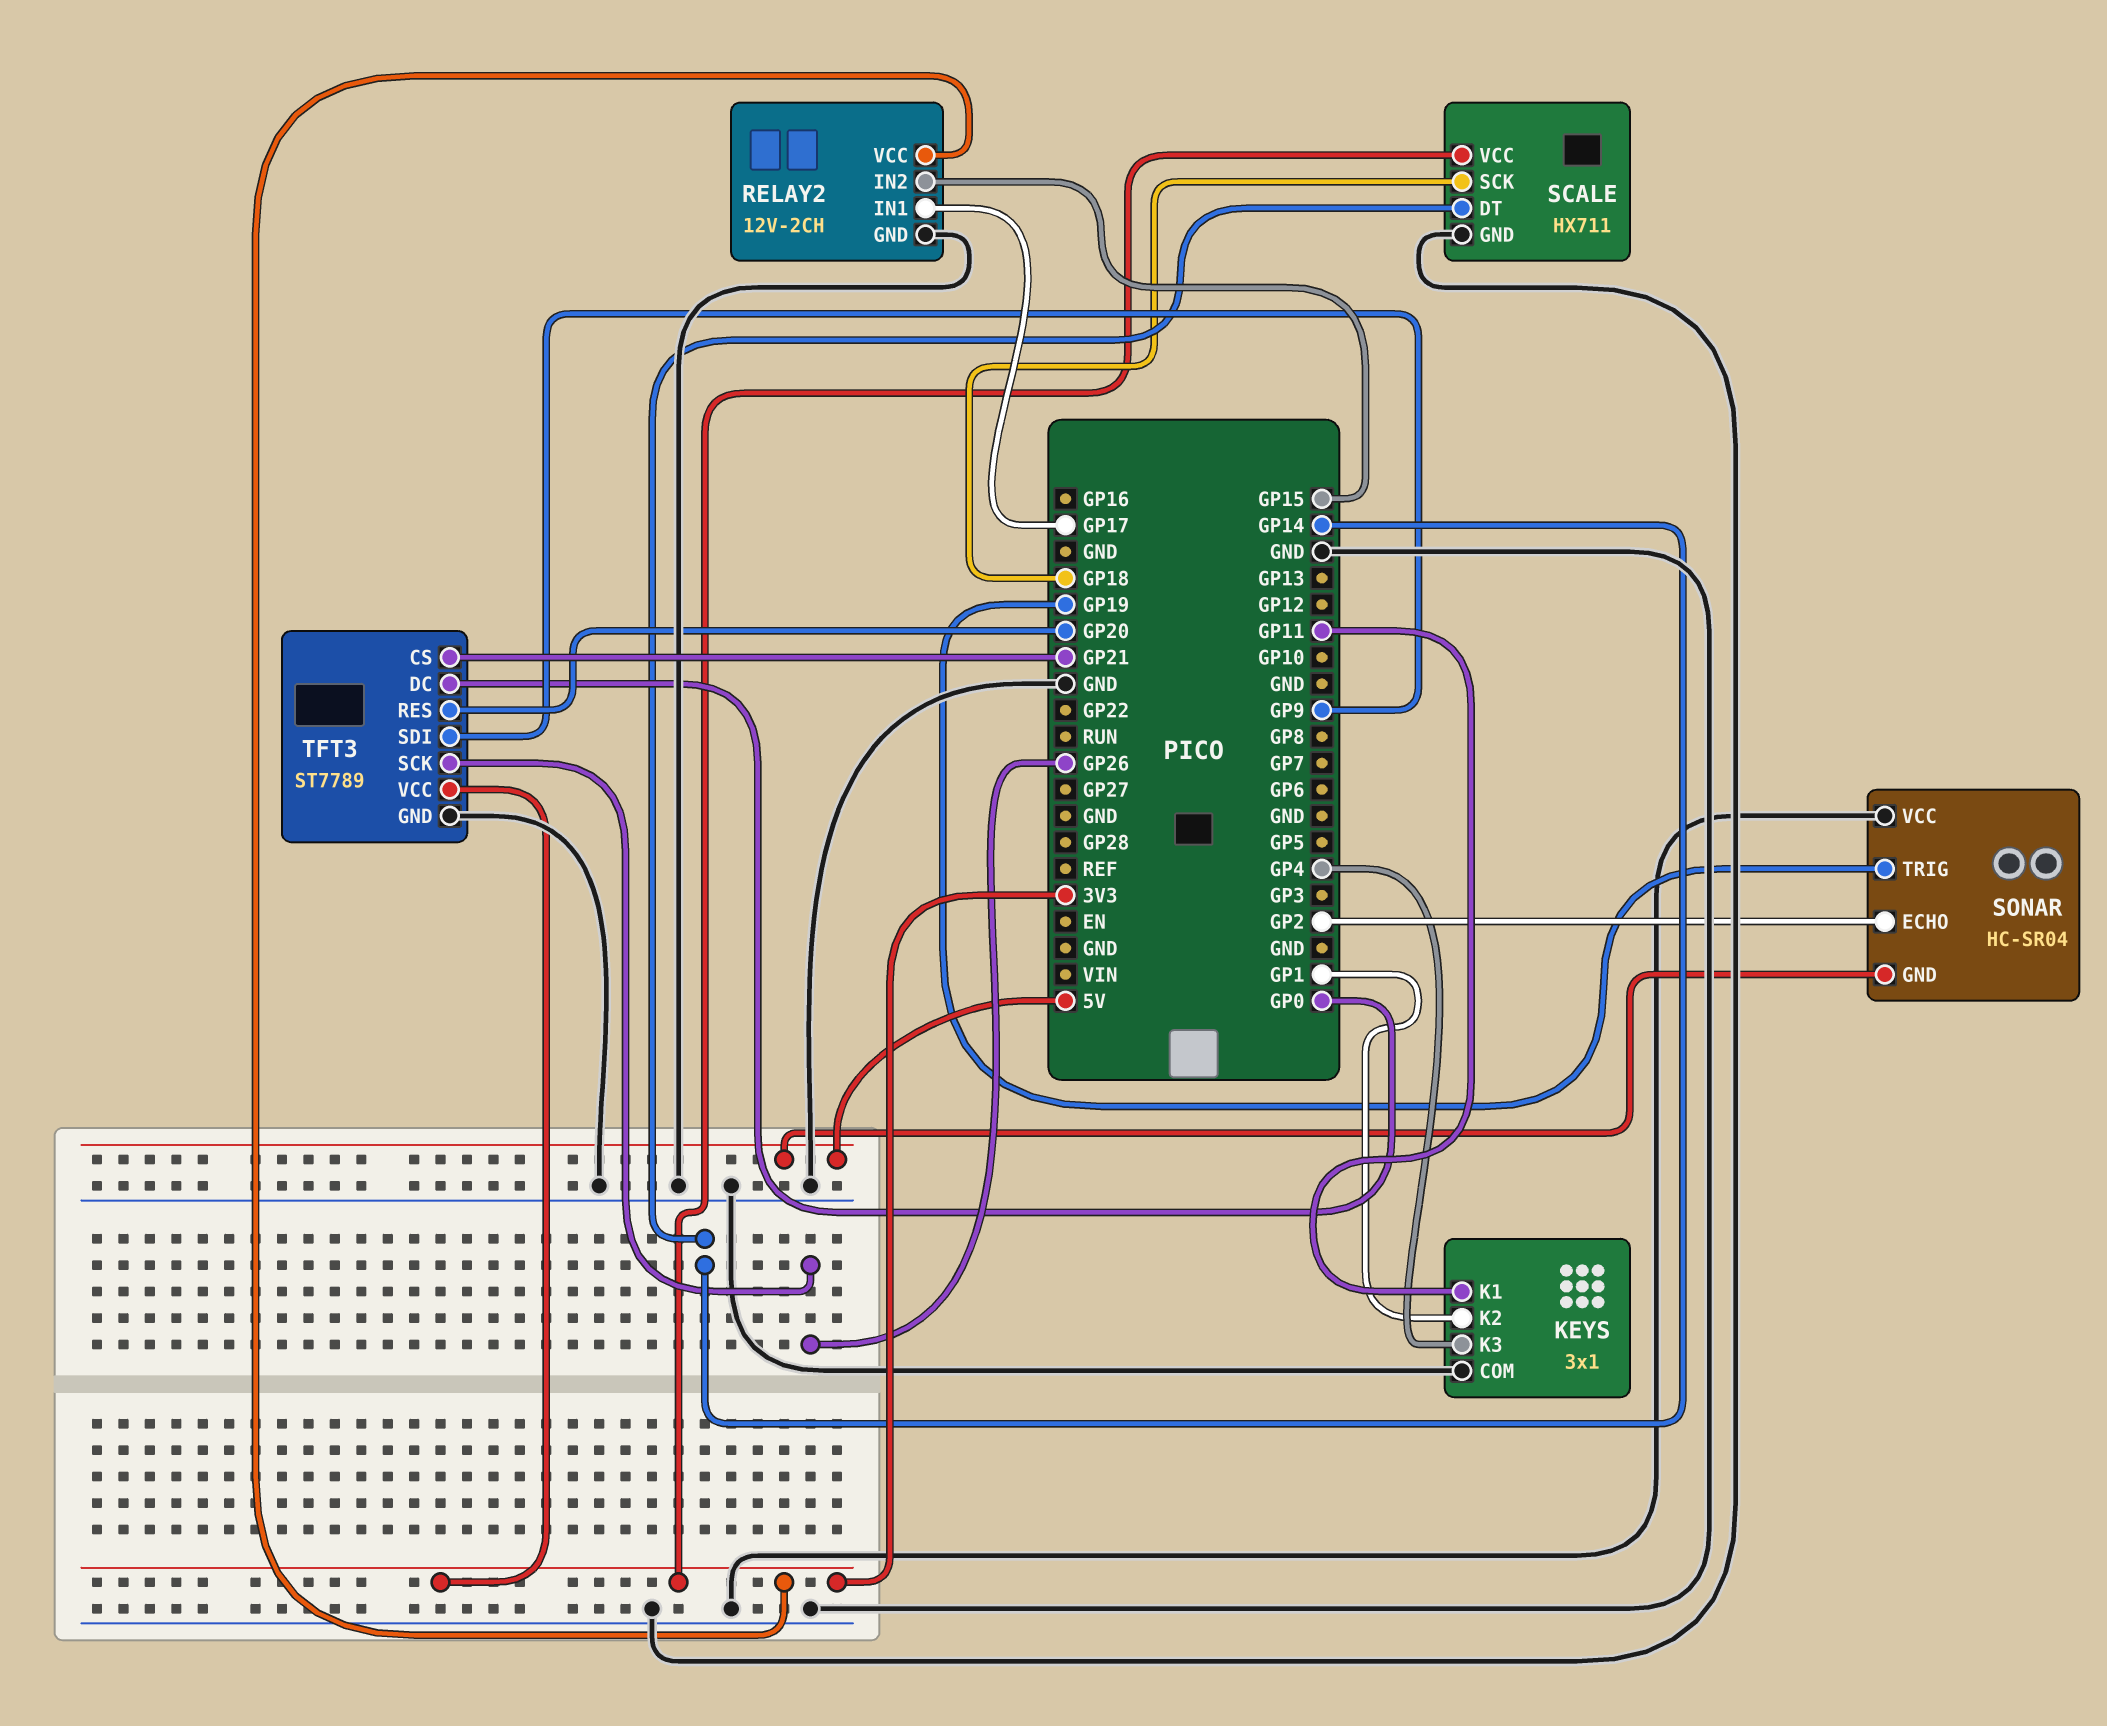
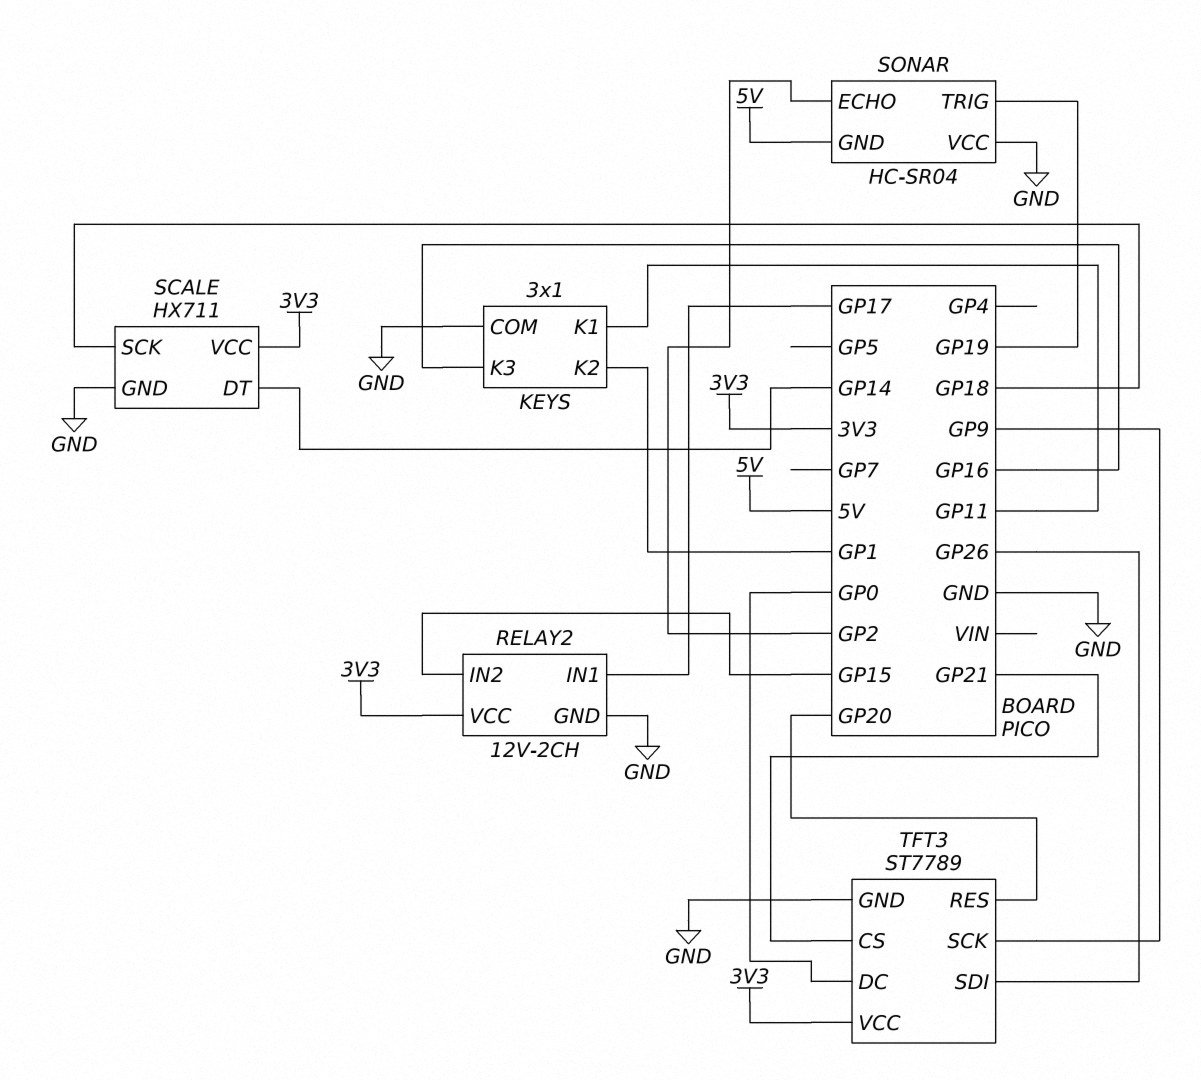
KEYS pin K3: GP4 -> GP16
TFT3 pin SCK: GP26 -> GP9
TFT3 pin SDI: GP9 -> GP26

